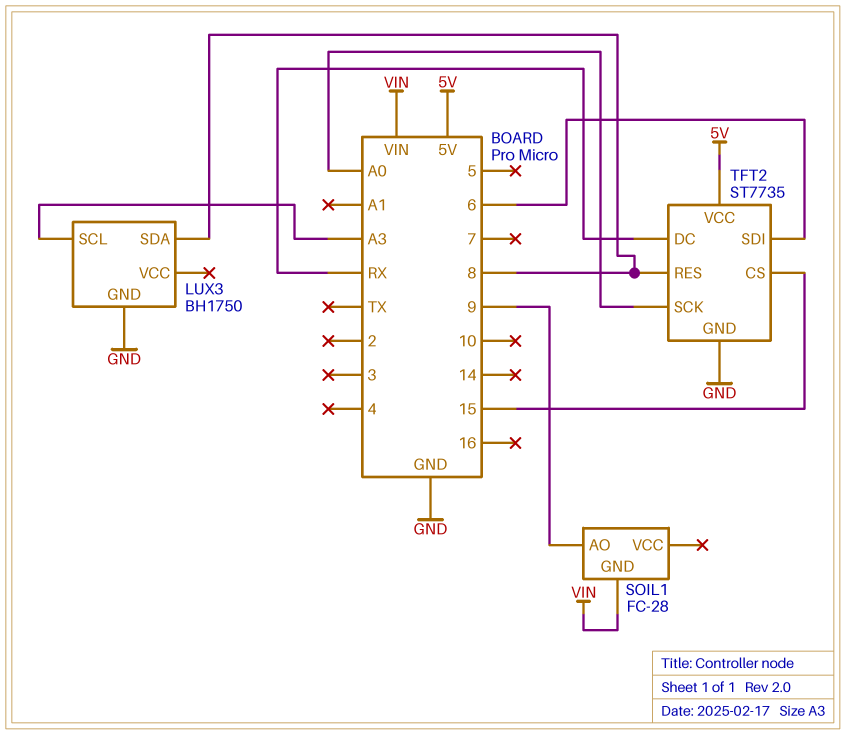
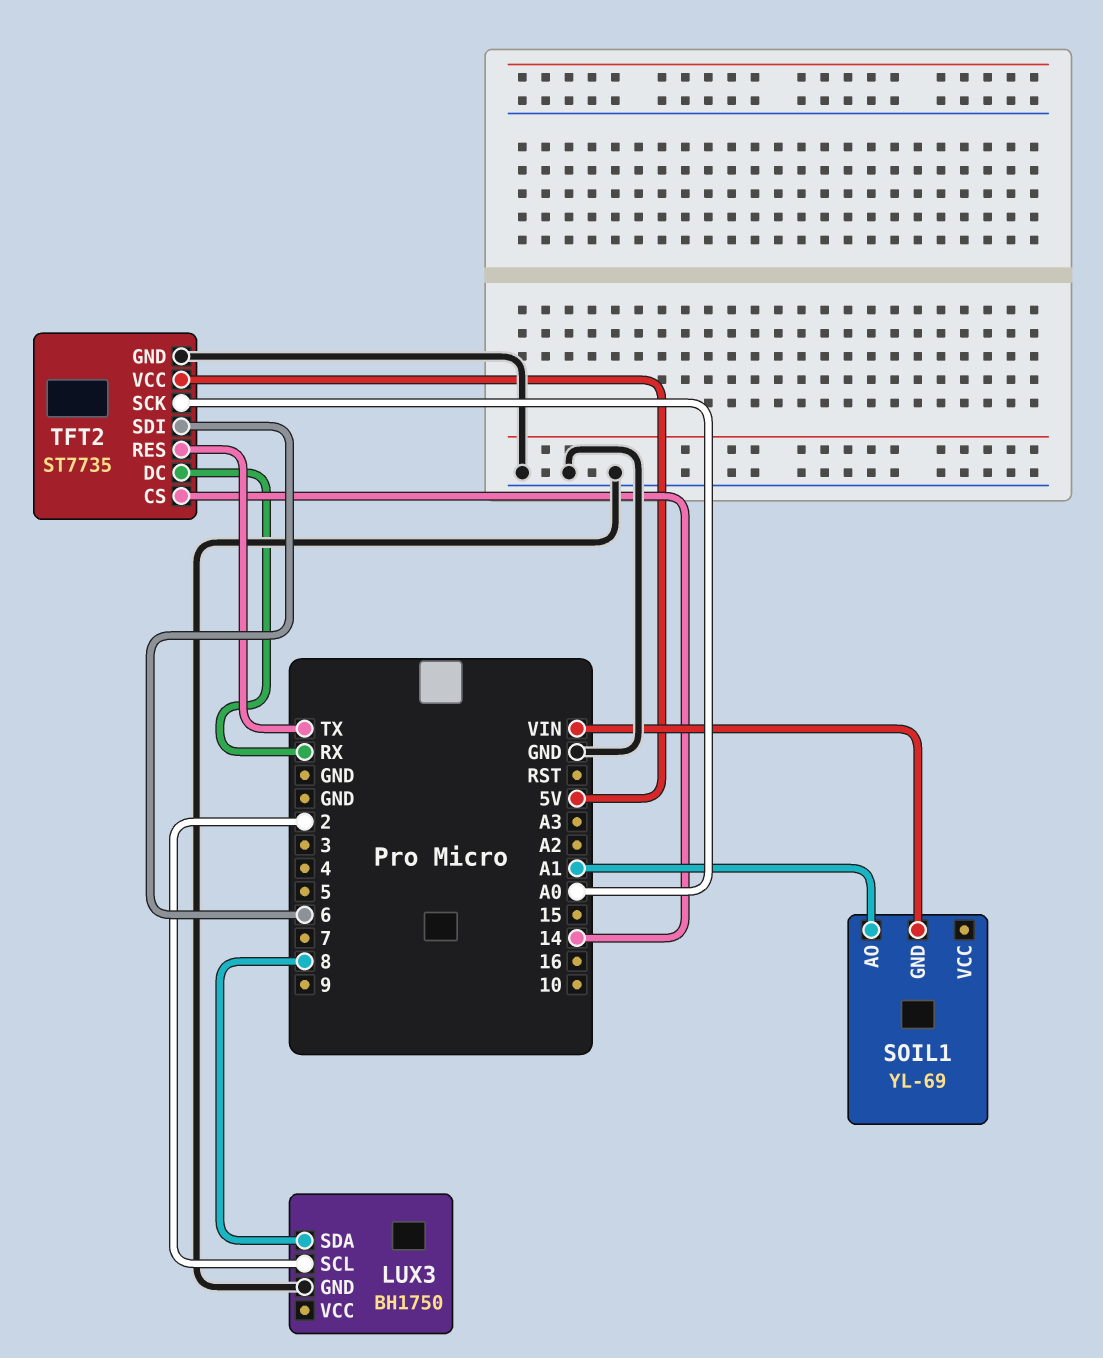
LUX3 pin SCL: A3 -> 2
SOIL1: FC-28 -> YL-69
SOIL1 pin AO: 9 -> A1
TFT2 pin CS: 15 -> 14
TFT2 pin RES: 8 -> TX

